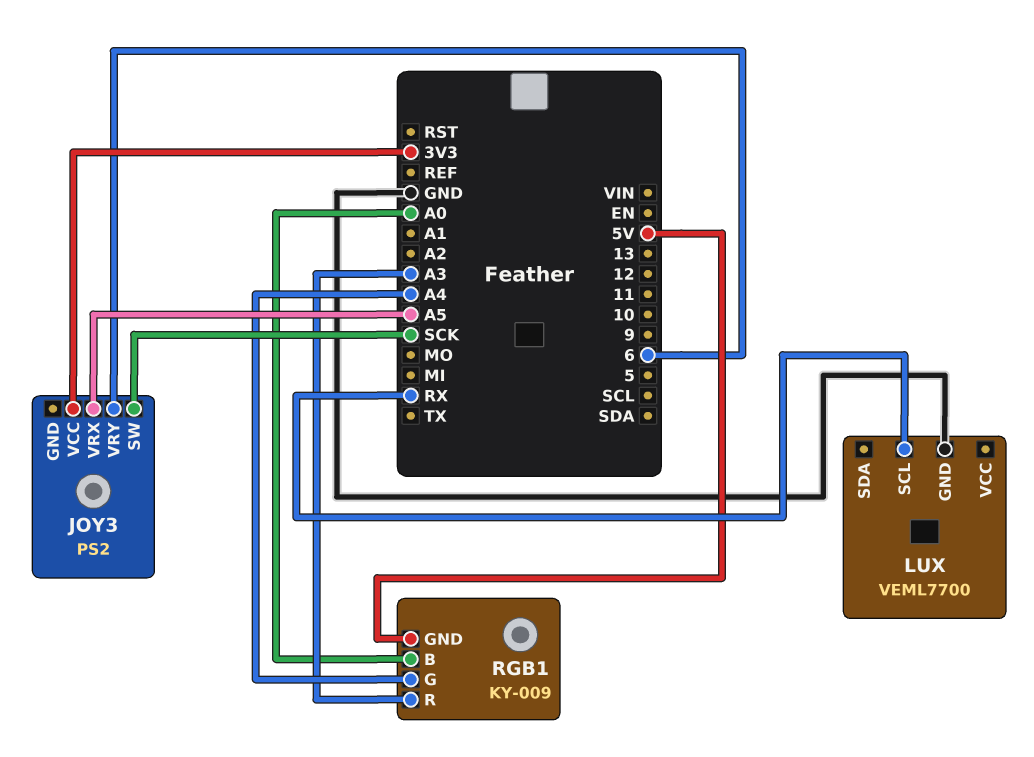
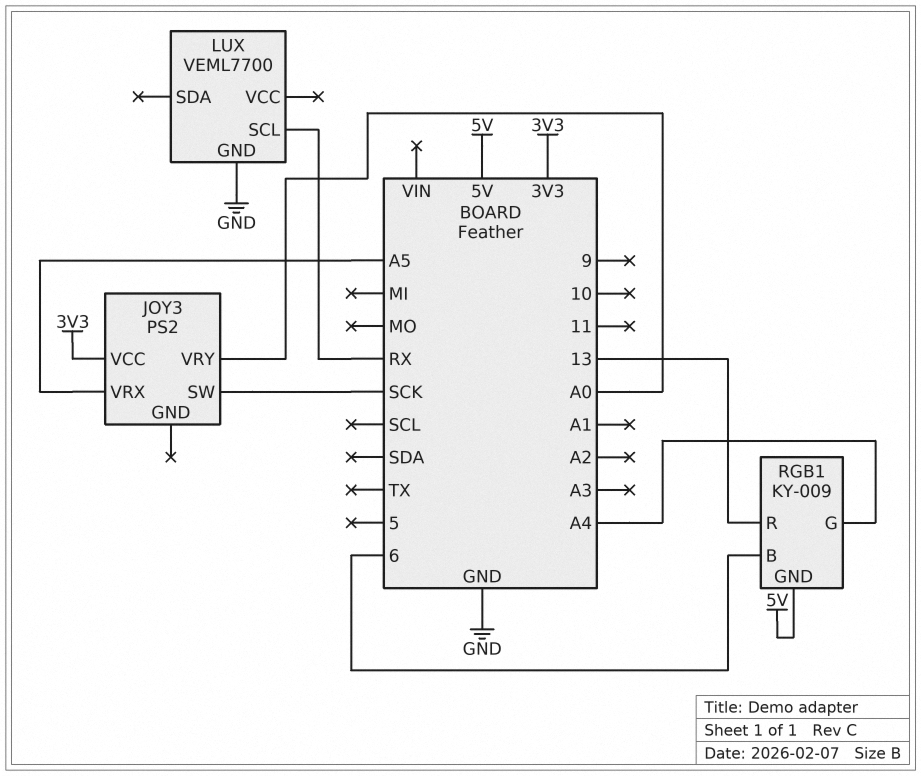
JOY3 pin VRY: 6 -> A0
RGB1 pin B: A0 -> 6
RGB1 pin R: A3 -> 13

